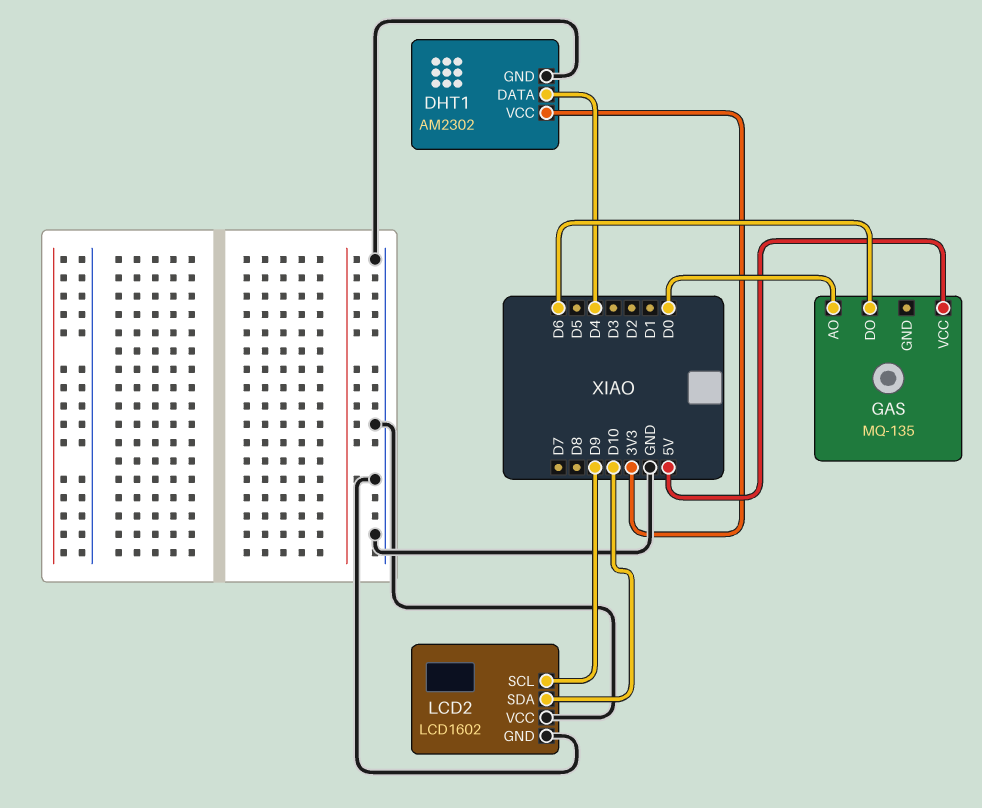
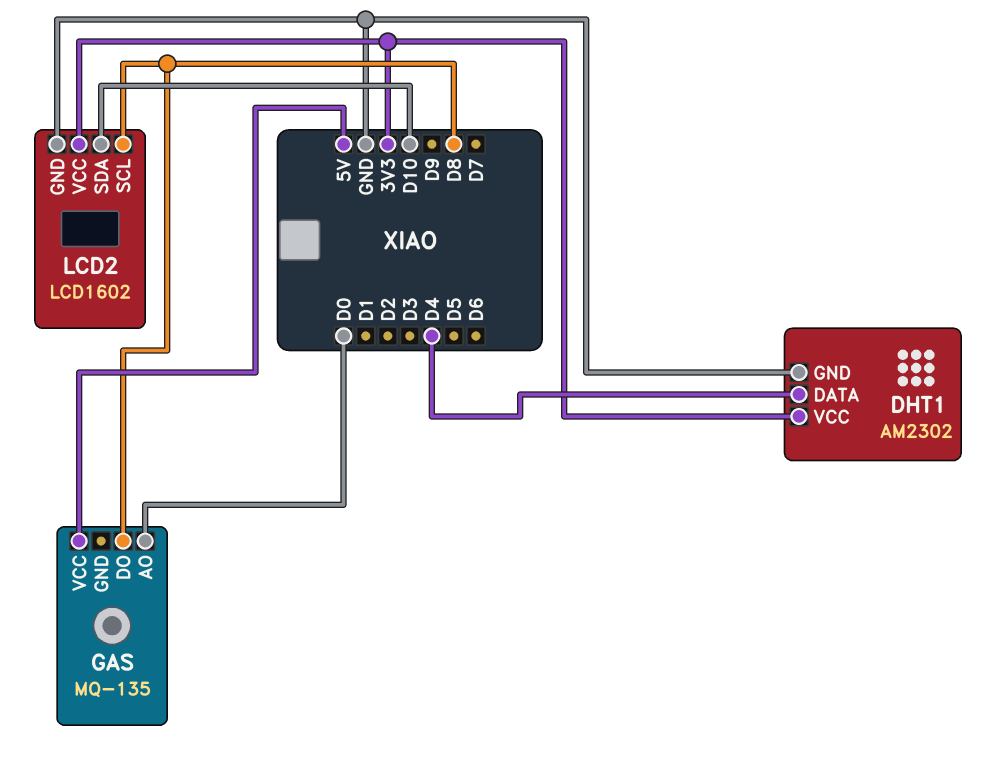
GAS pin DO: D6 -> D8
LCD2 pin SCL: D9 -> D8
LCD2 pin VCC: GND -> 3V3

